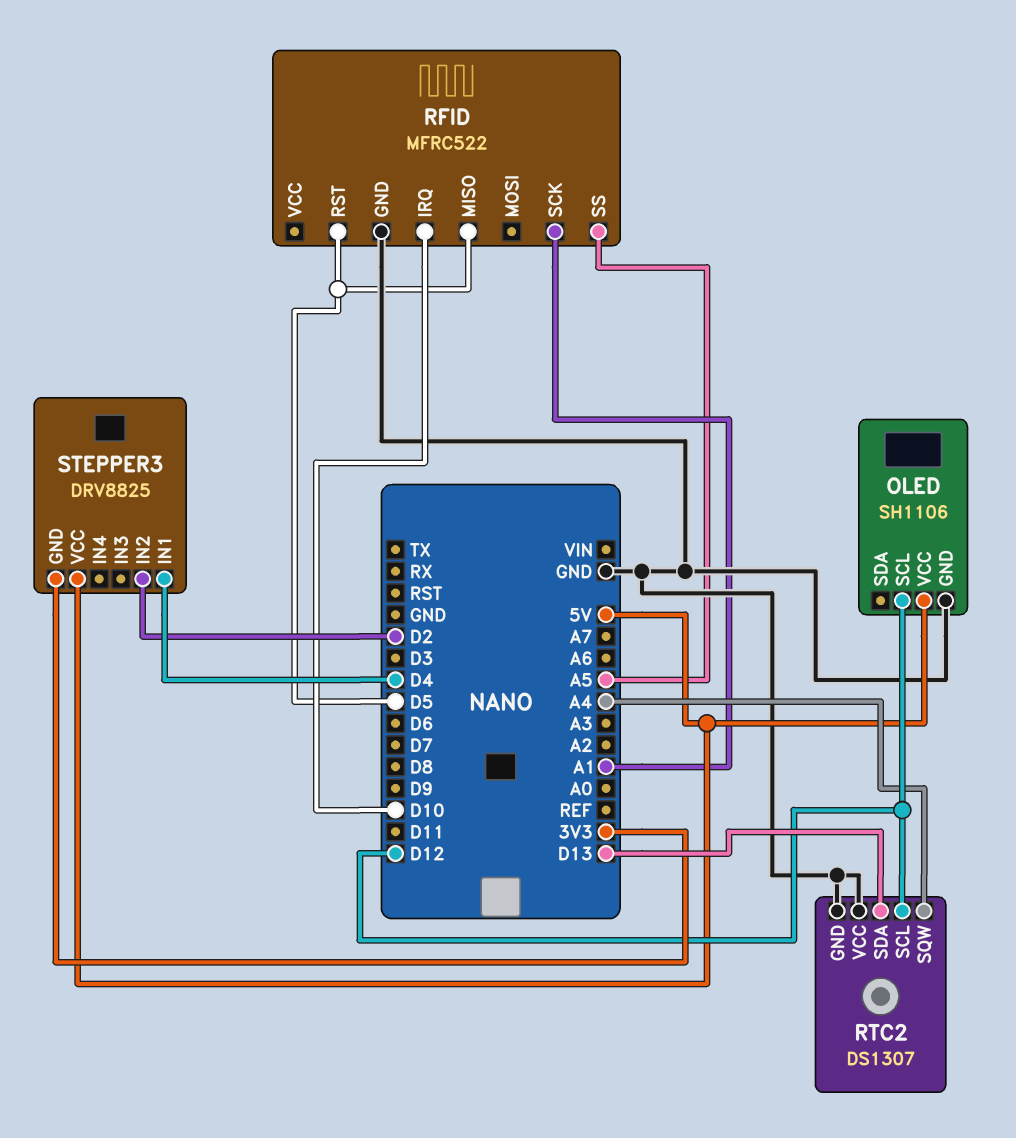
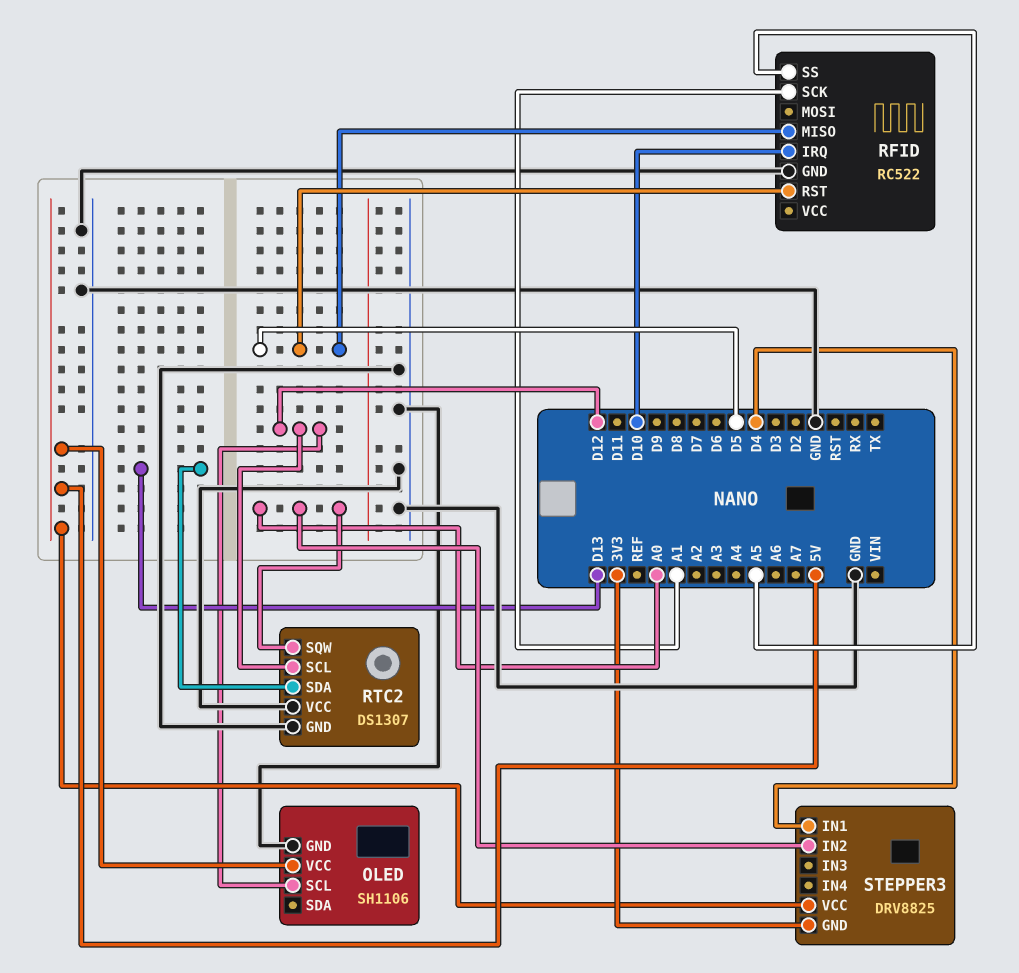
RFID: MFRC522 -> RC522
RTC2 pin SQW: A4 -> A0
STEPPER3 pin IN2: D2 -> A0

